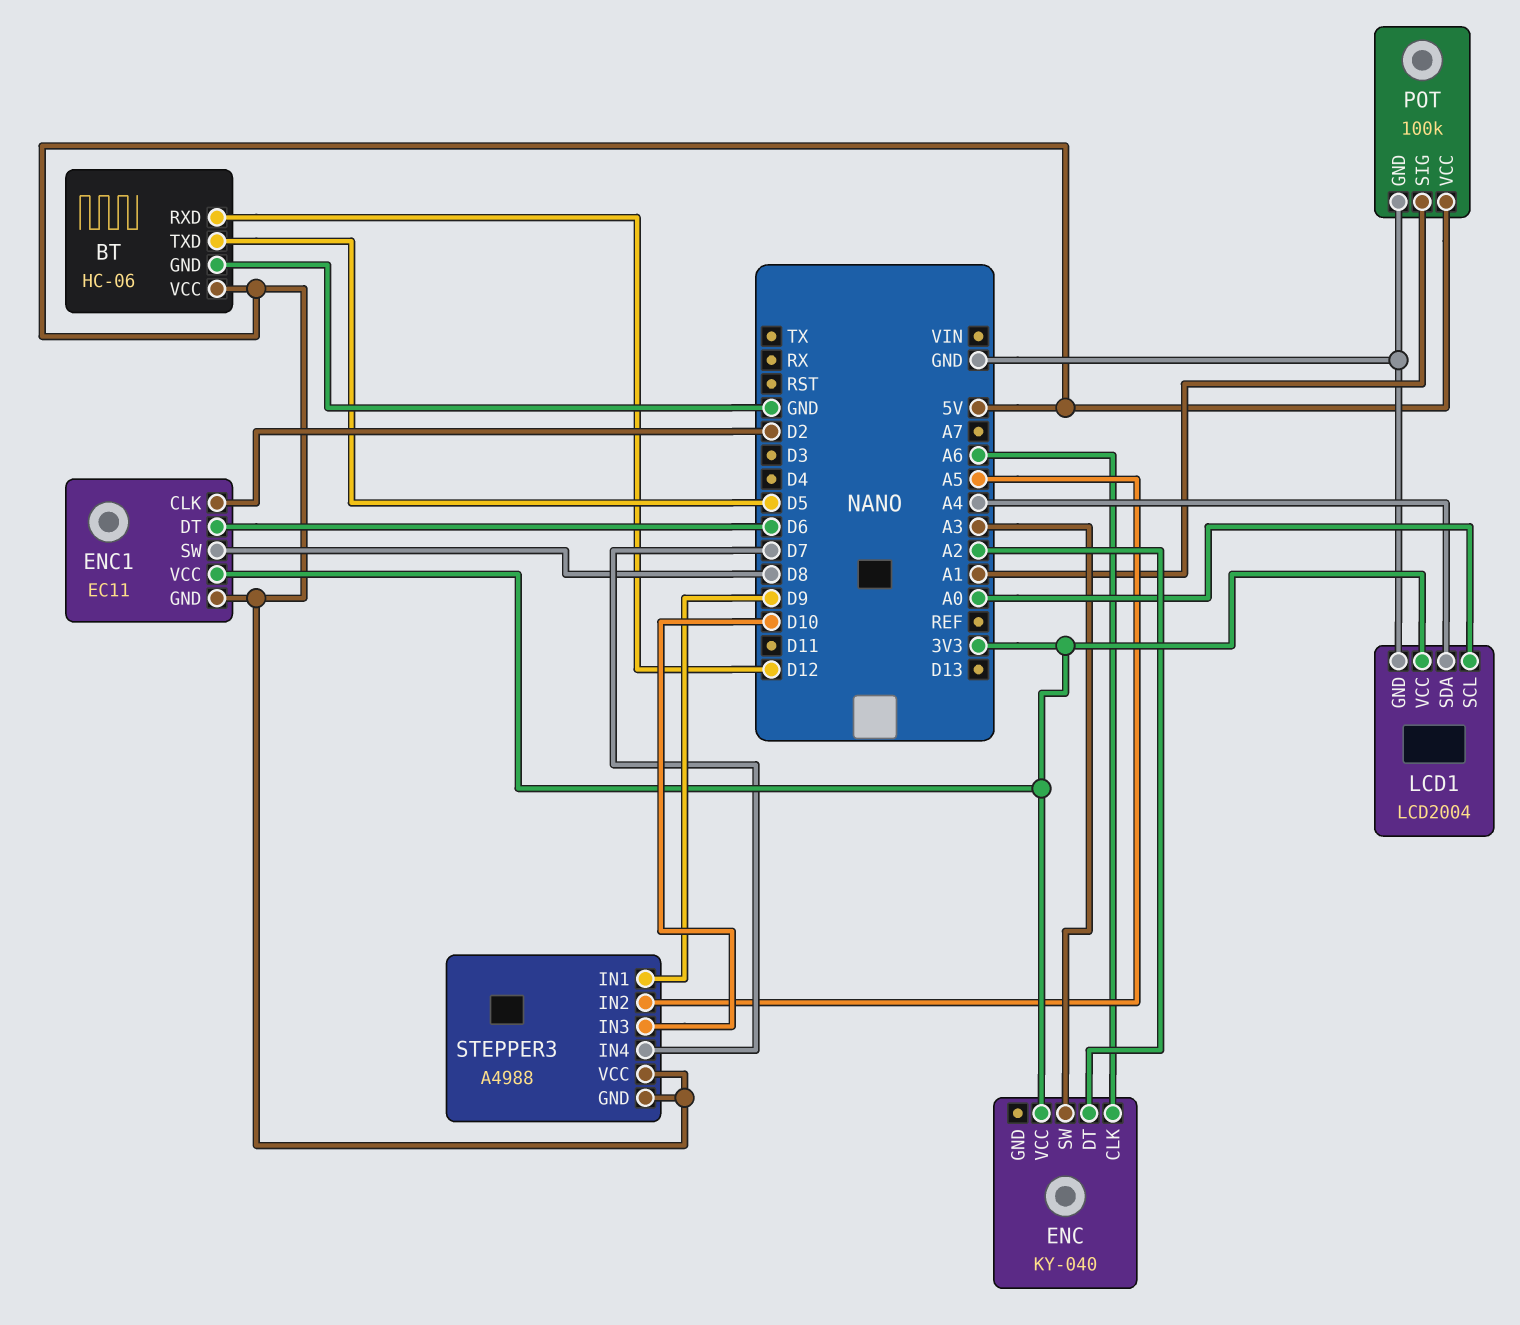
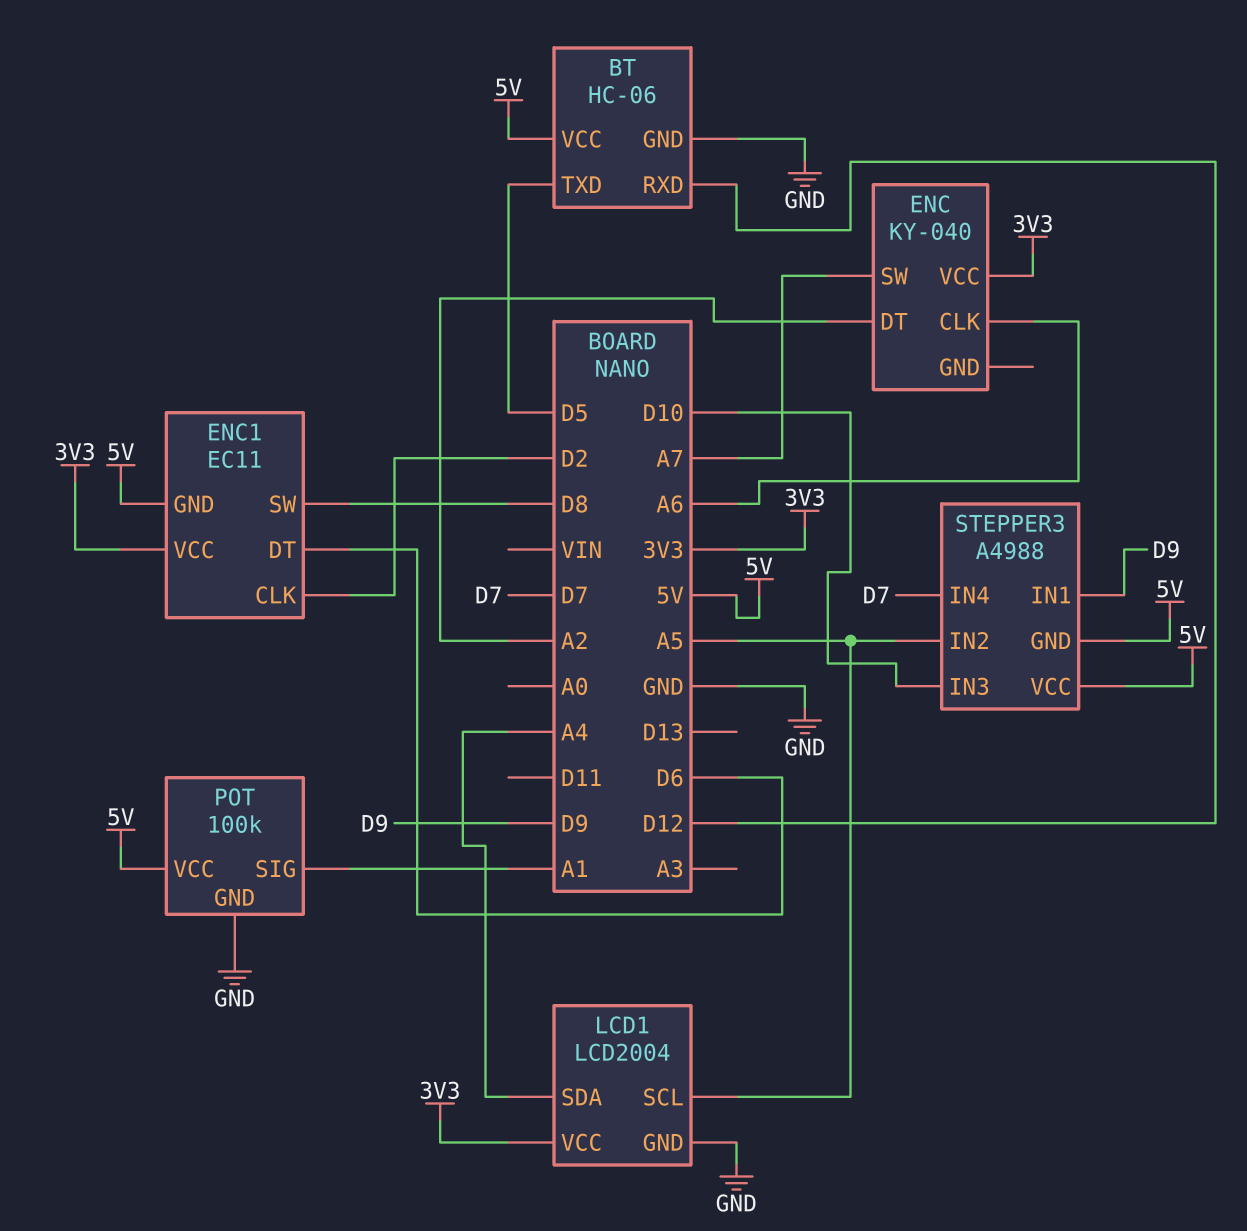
ENC pin SW: A3 -> A7
LCD1 pin SCL: A0 -> A5

